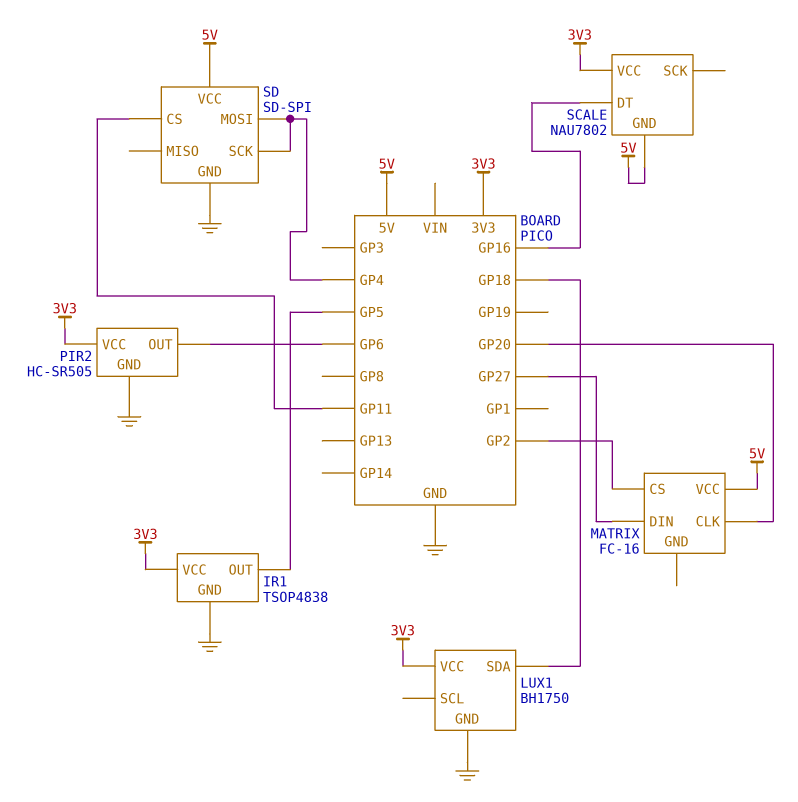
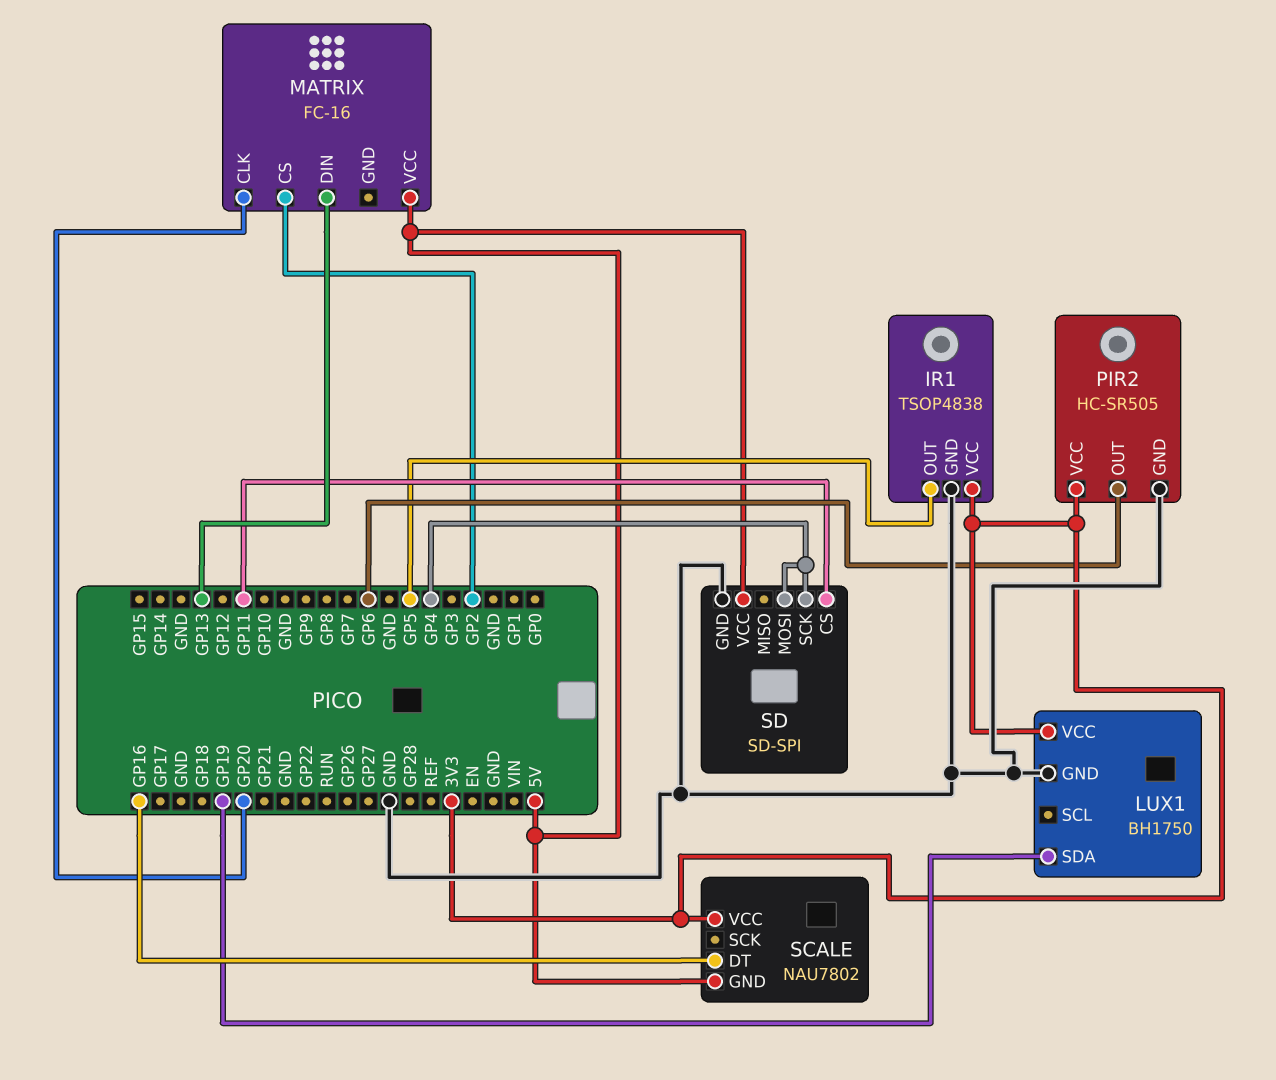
LUX1 pin SDA: GP18 -> GP19
MATRIX pin DIN: GP27 -> GP13

